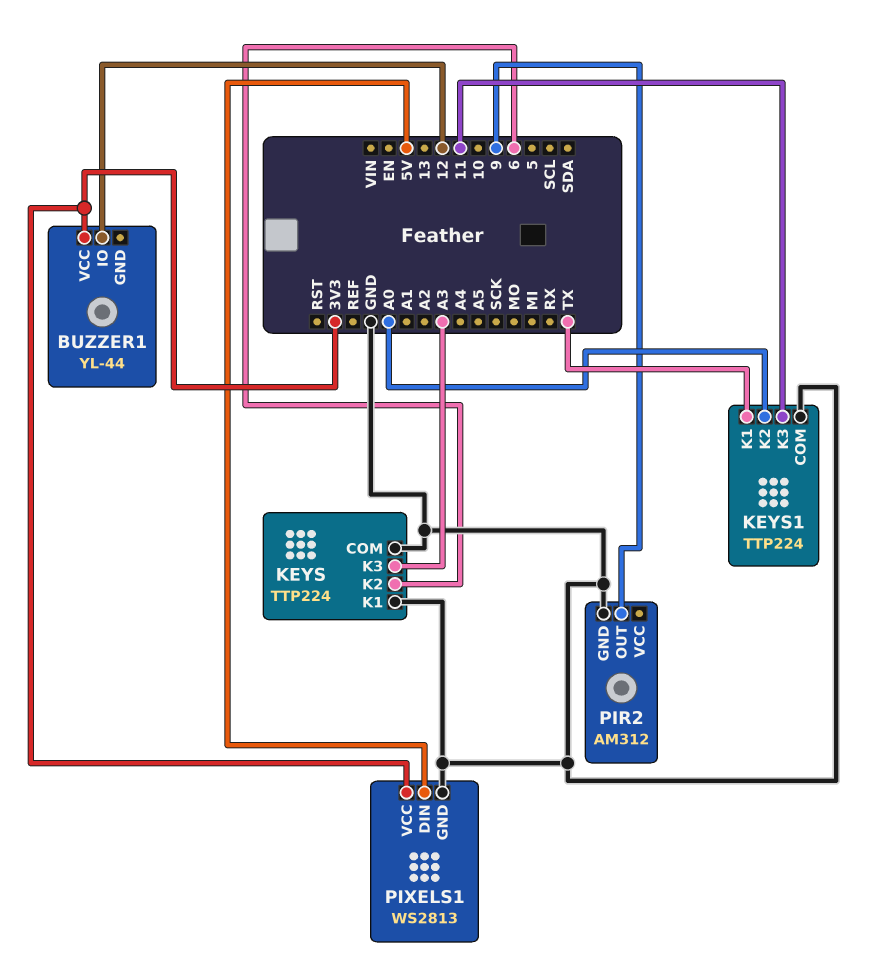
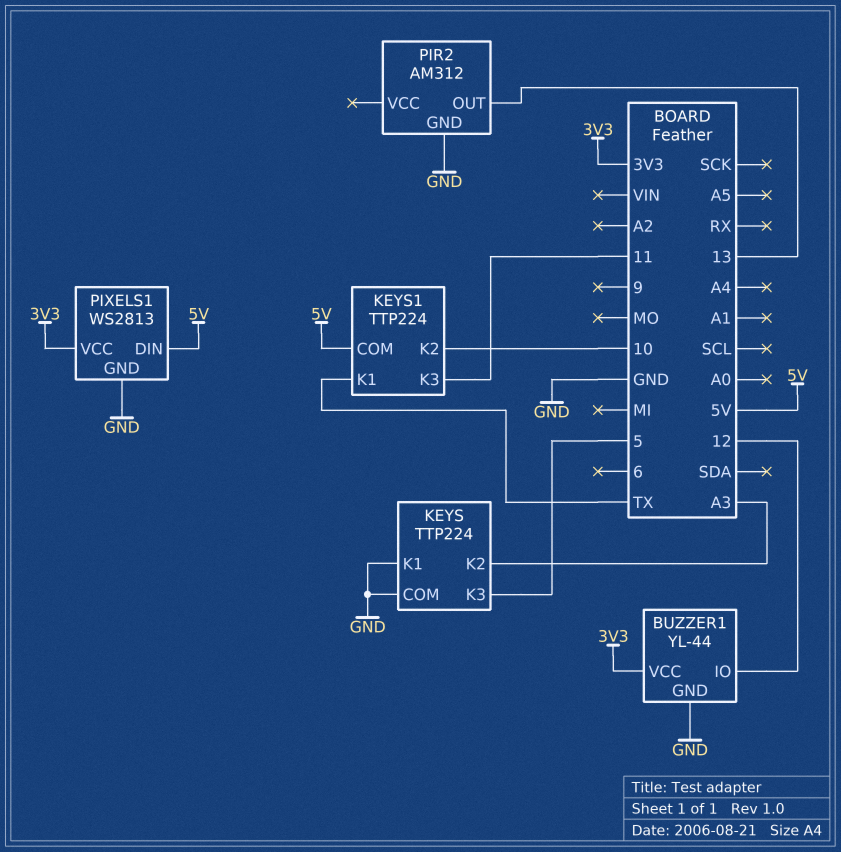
BUZZER1 pin GND: none -> GND
KEYS pin K2: 6 -> A3
KEYS pin K3: A3 -> 5
KEYS1 pin COM: GND -> 5V
KEYS1 pin K2: A0 -> 10
PIR2 pin OUT: 9 -> 13

